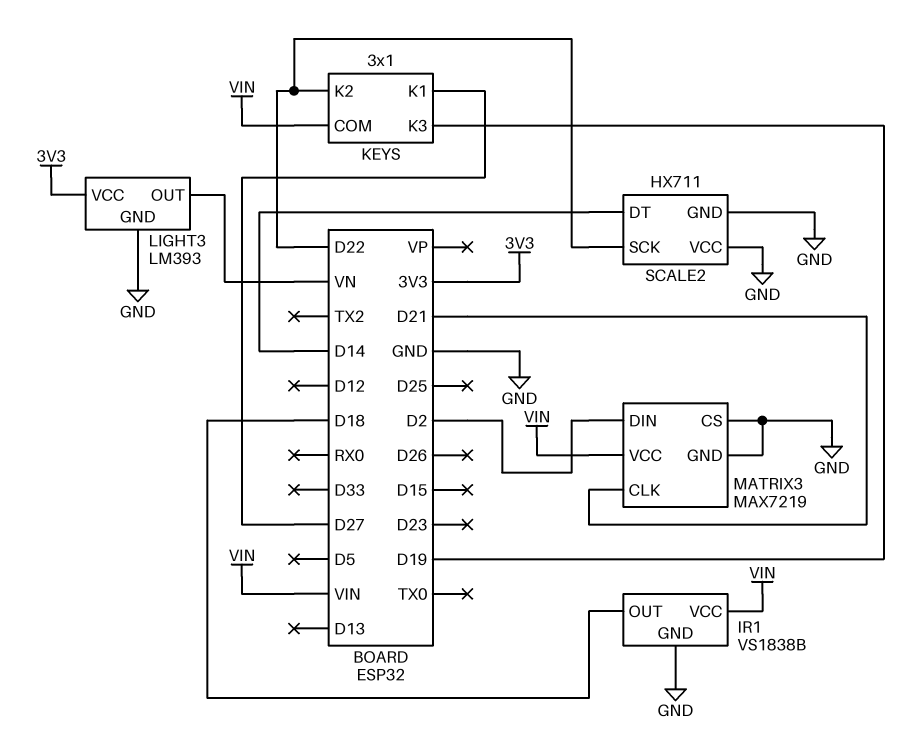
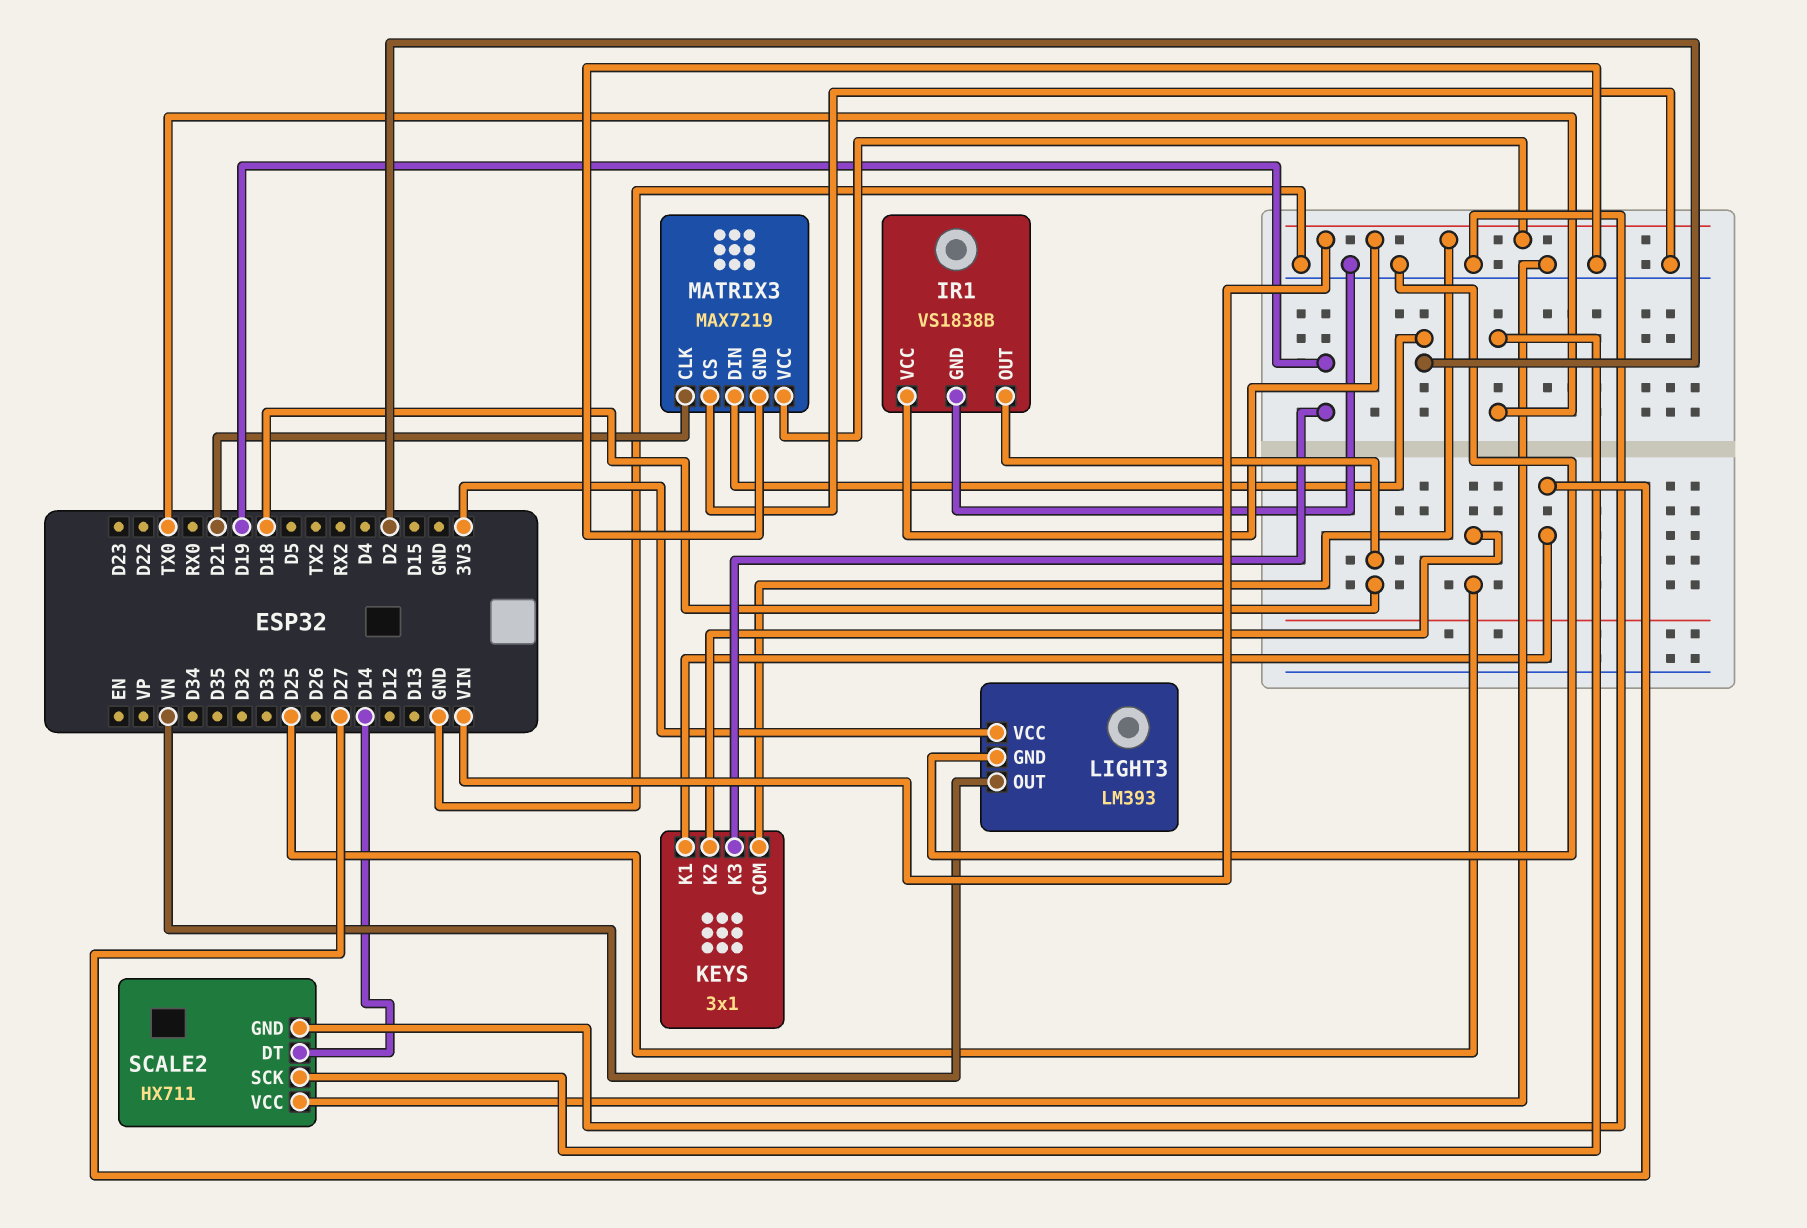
KEYS pin K2: D22 -> D25
SCALE2 pin SCK: D22 -> TX0

